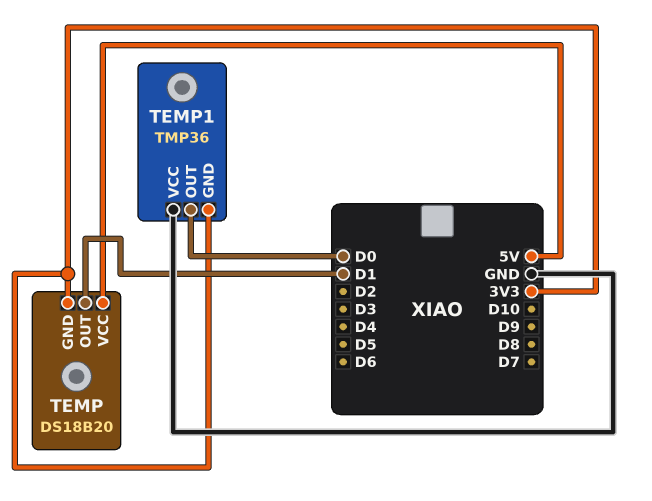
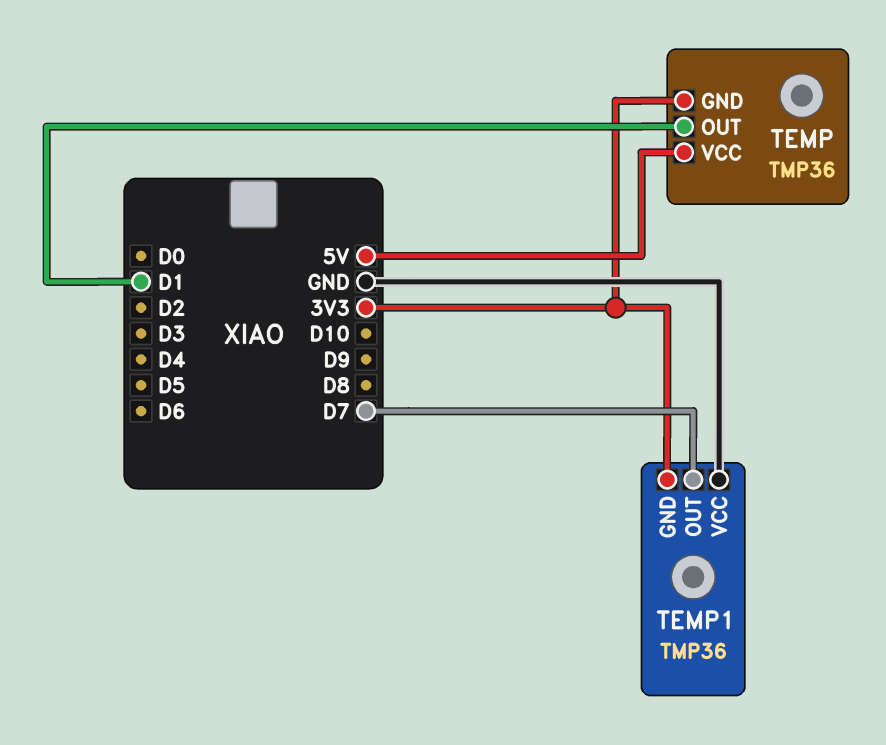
TEMP: DS18B20 -> TMP36
TEMP1 pin OUT: D0 -> D7

